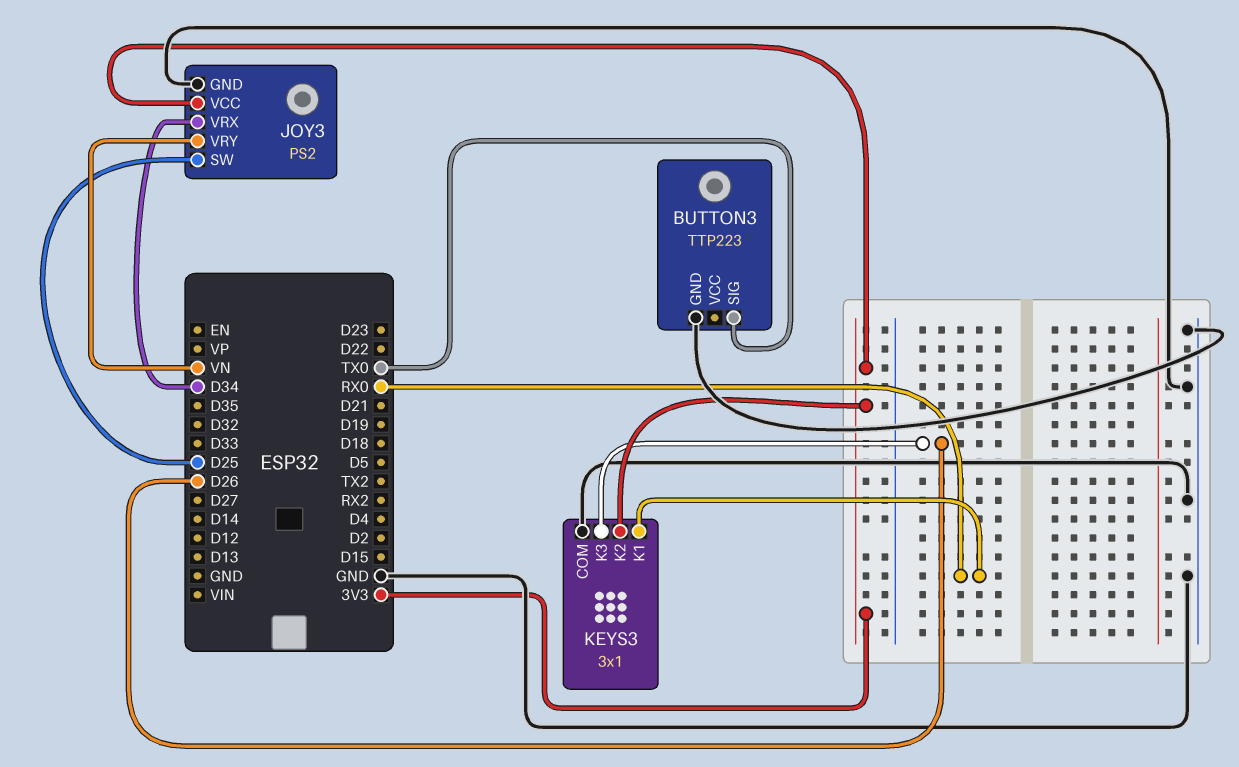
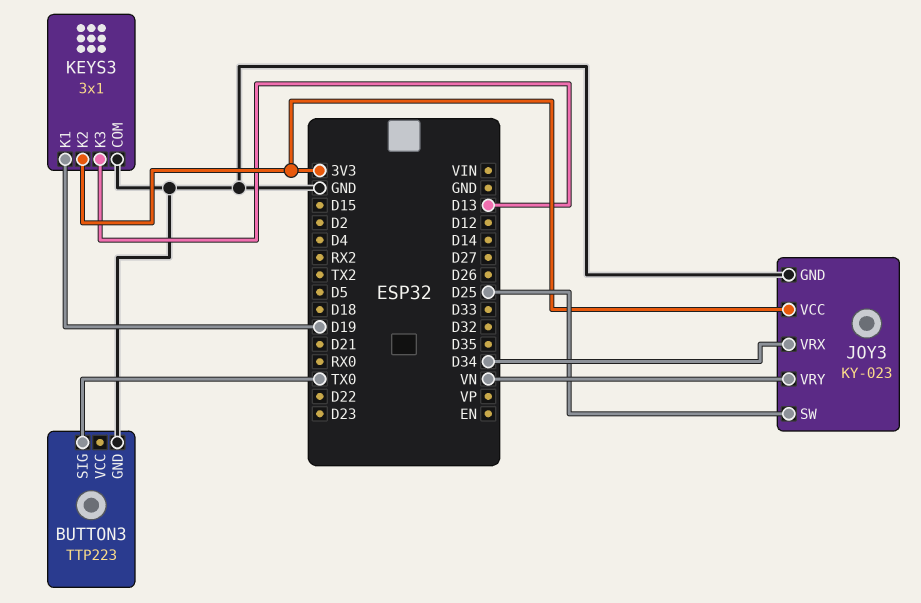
JOY3: PS2 -> KY-023
KEYS3 pin K1: RX0 -> D19
KEYS3 pin K3: D26 -> D13

